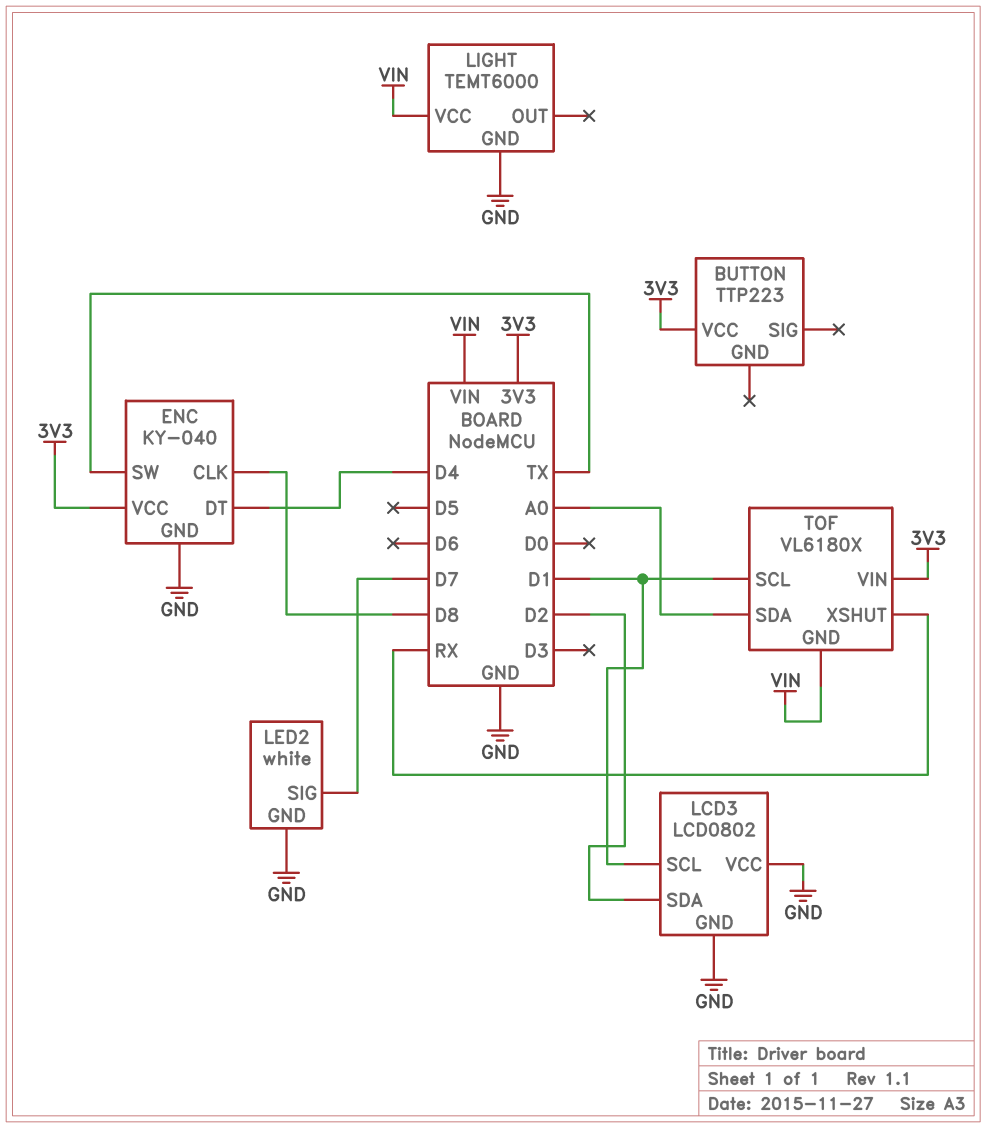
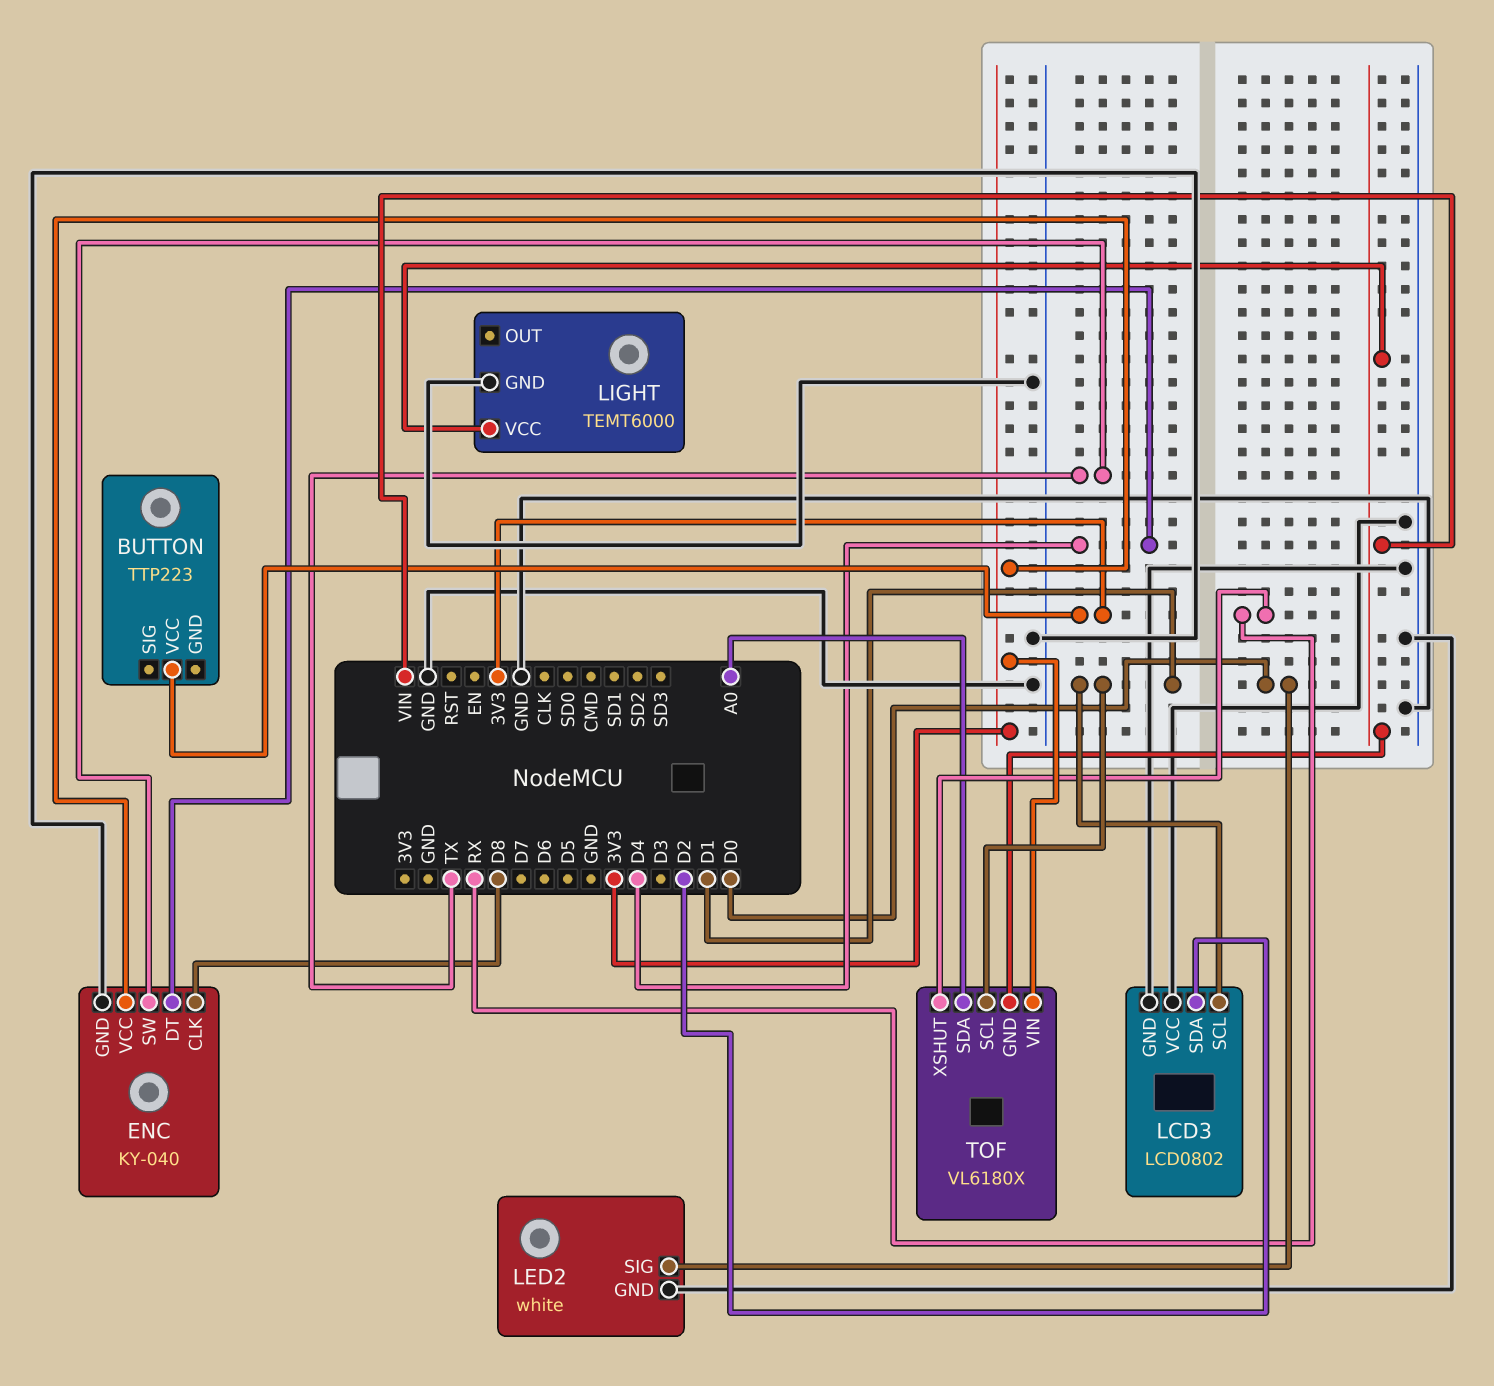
LED2 pin SIG: D7 -> D0

